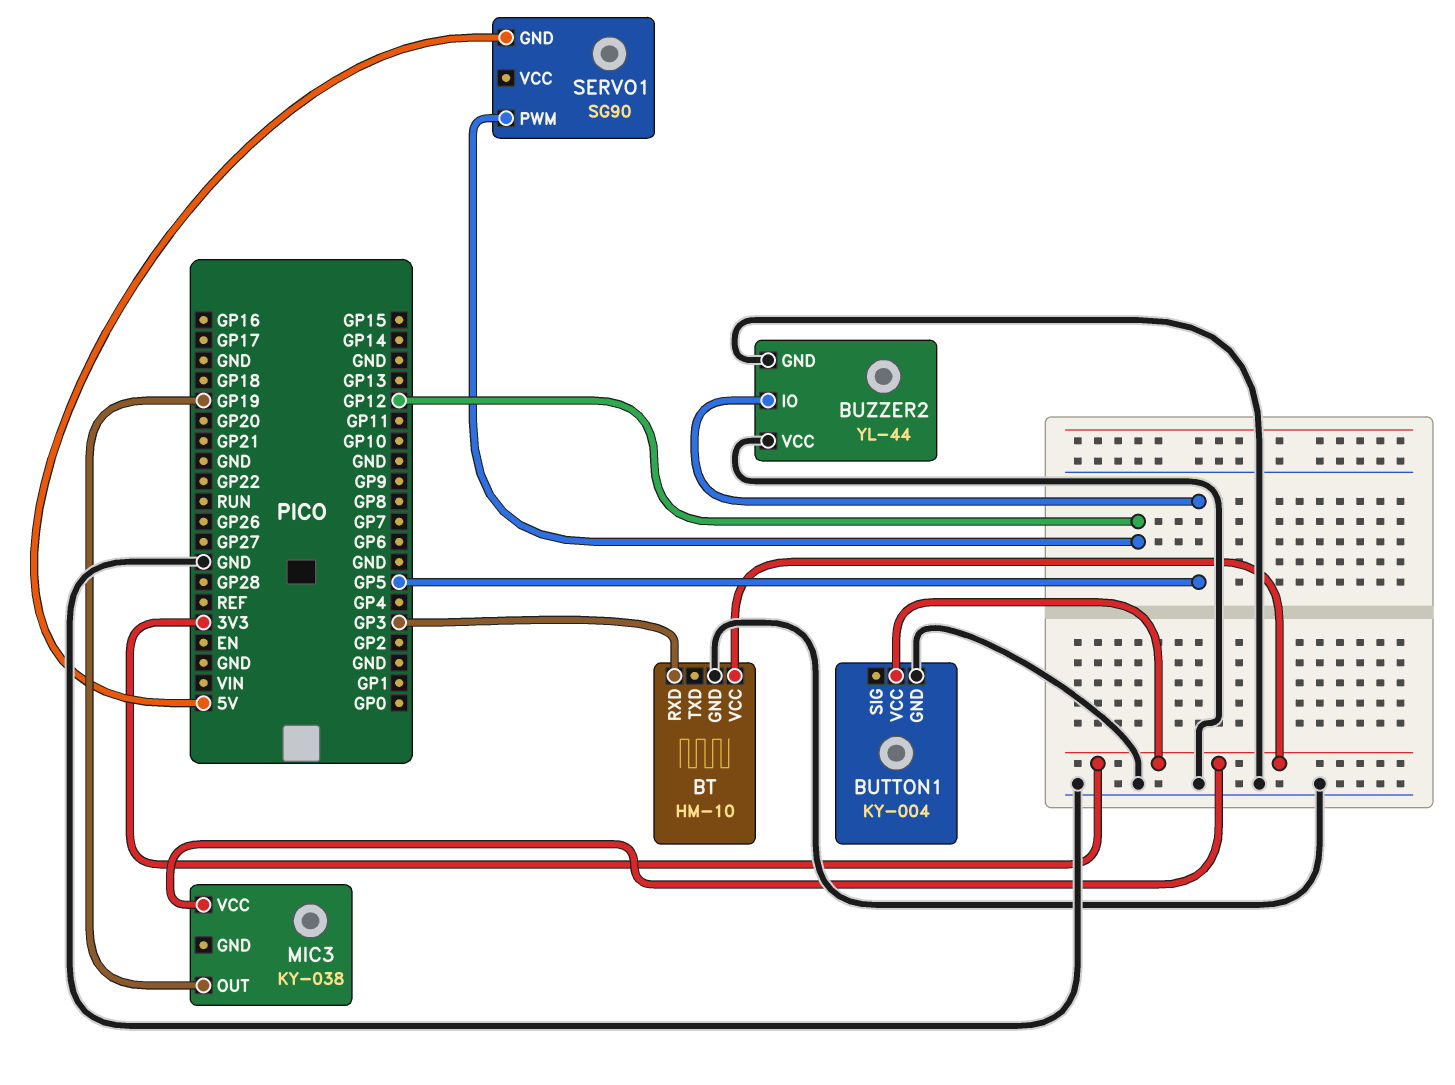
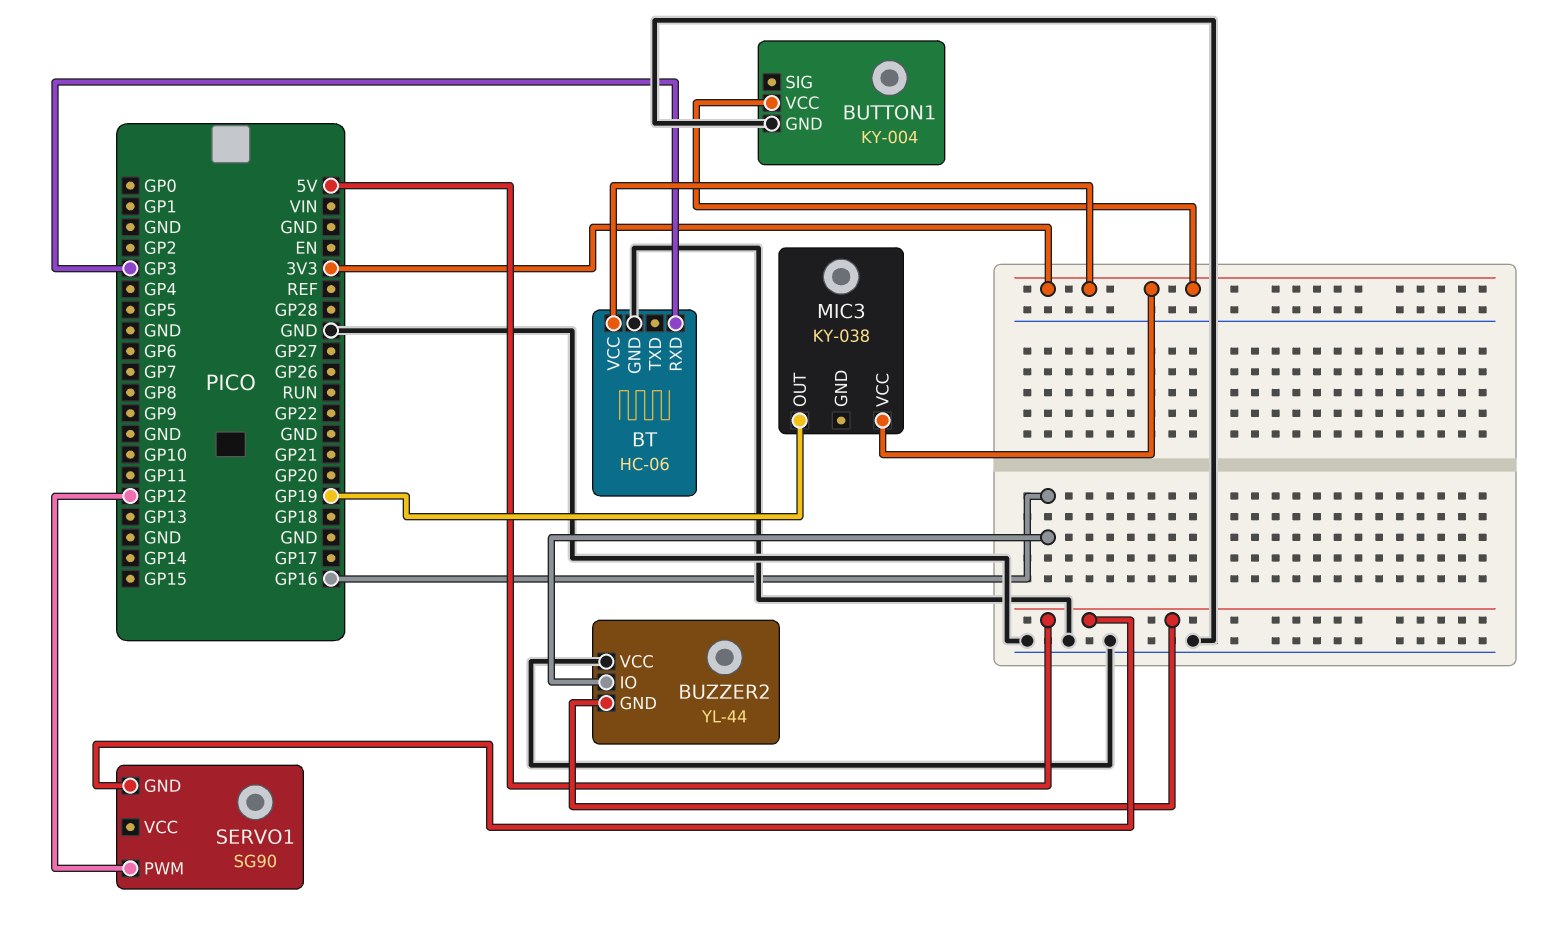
BT: HM-10 -> HC-06
BUZZER2 pin GND: GND -> 5V
BUZZER2 pin IO: GP5 -> GP16

